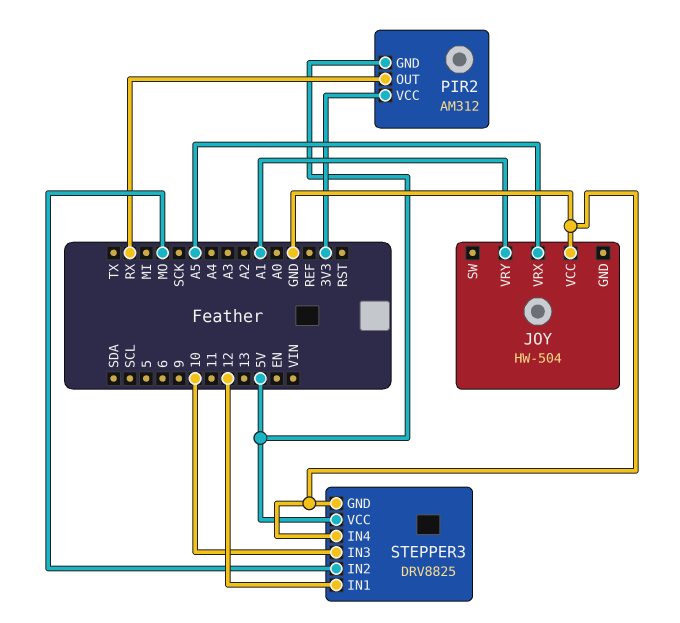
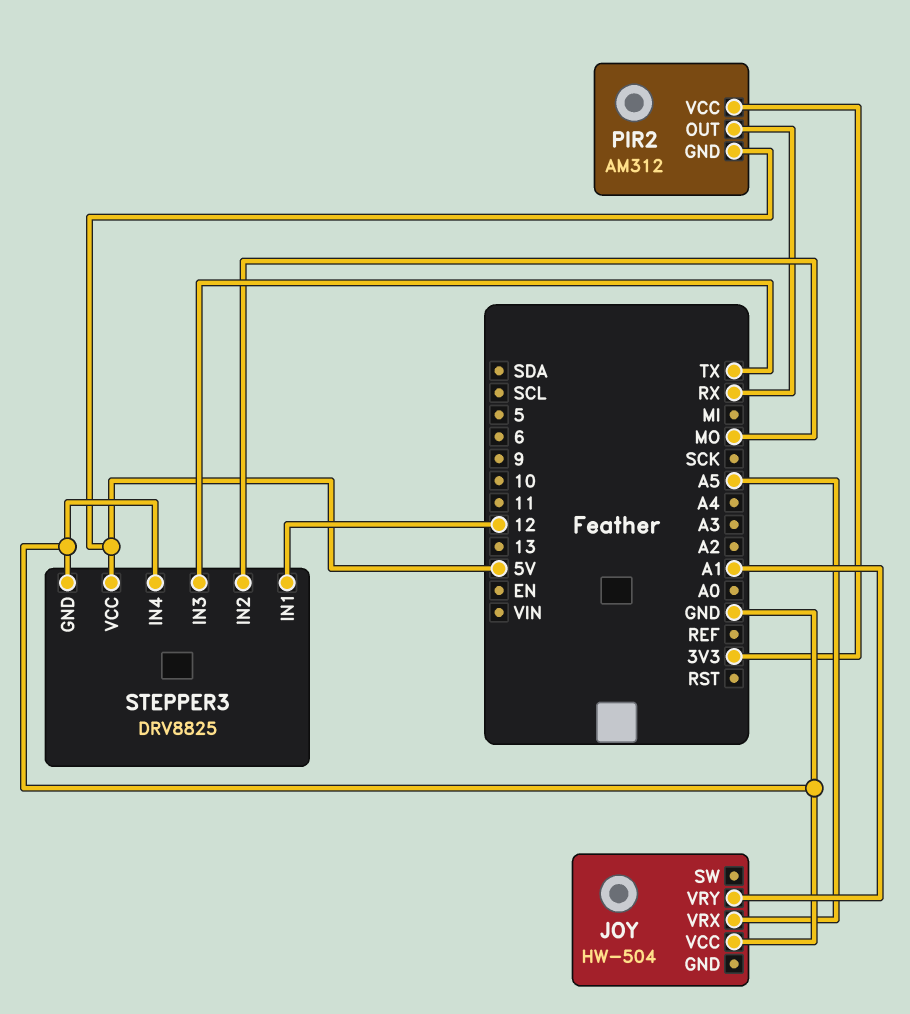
STEPPER3 pin IN3: 10 -> TX

